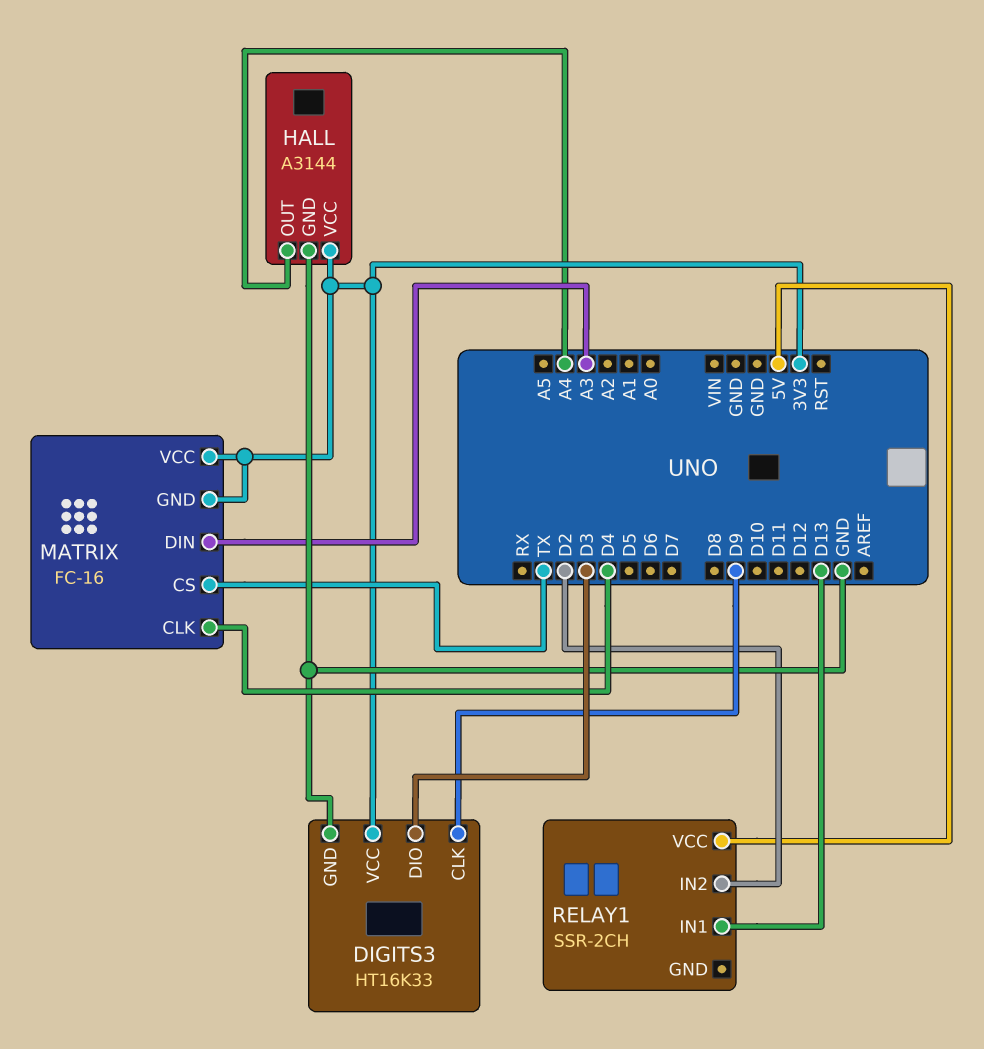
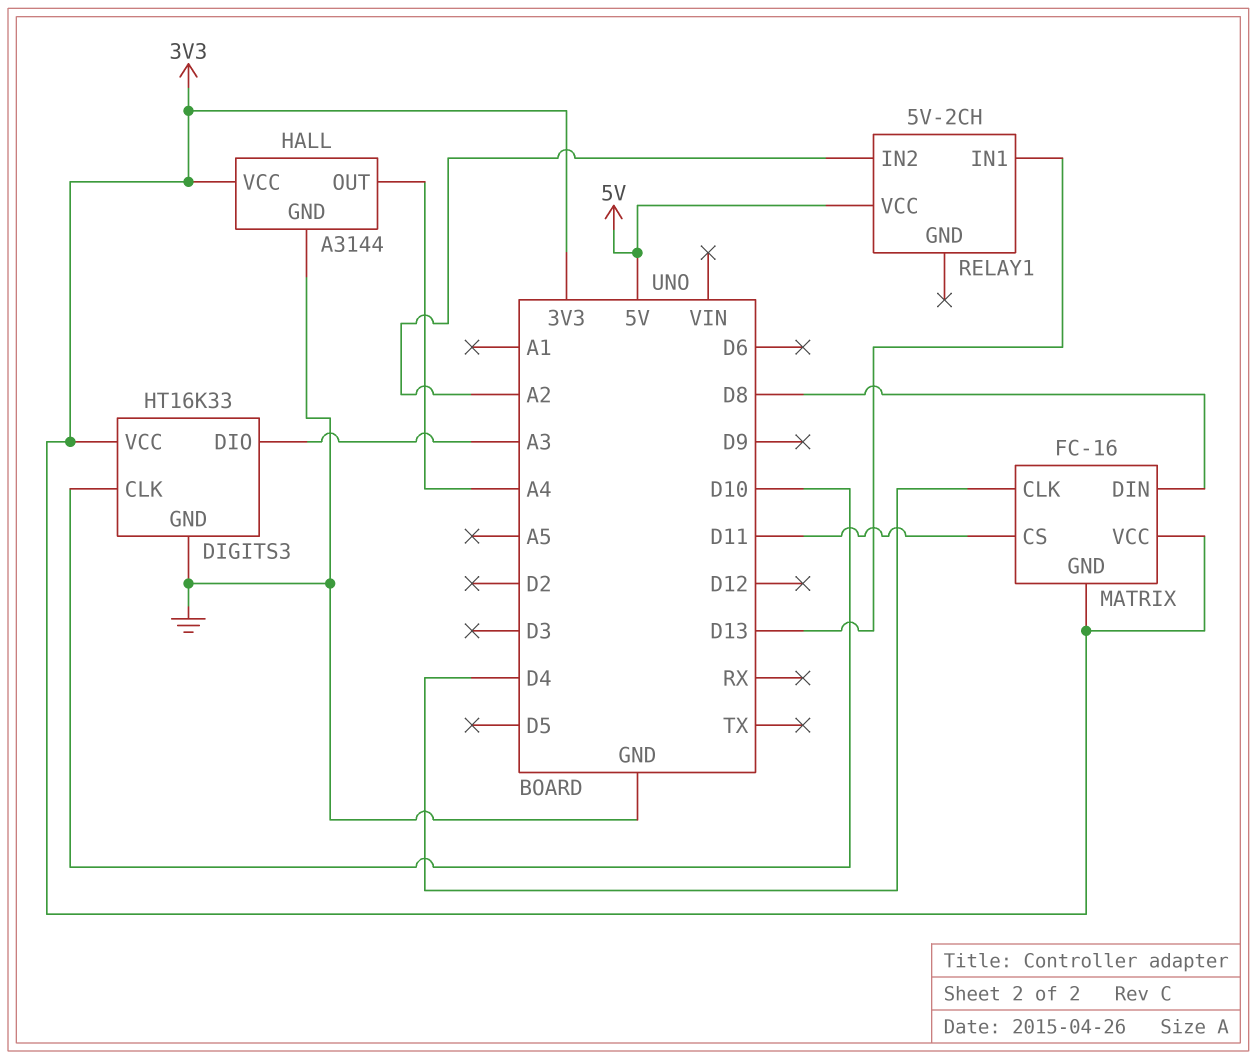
DIGITS3 pin CLK: D9 -> D10
DIGITS3 pin DIO: D3 -> A3
MATRIX pin CS: TX -> D11
MATRIX pin DIN: A3 -> D8
RELAY1: SSR-2CH -> 5V-2CH
RELAY1 pin IN2: D2 -> A2

